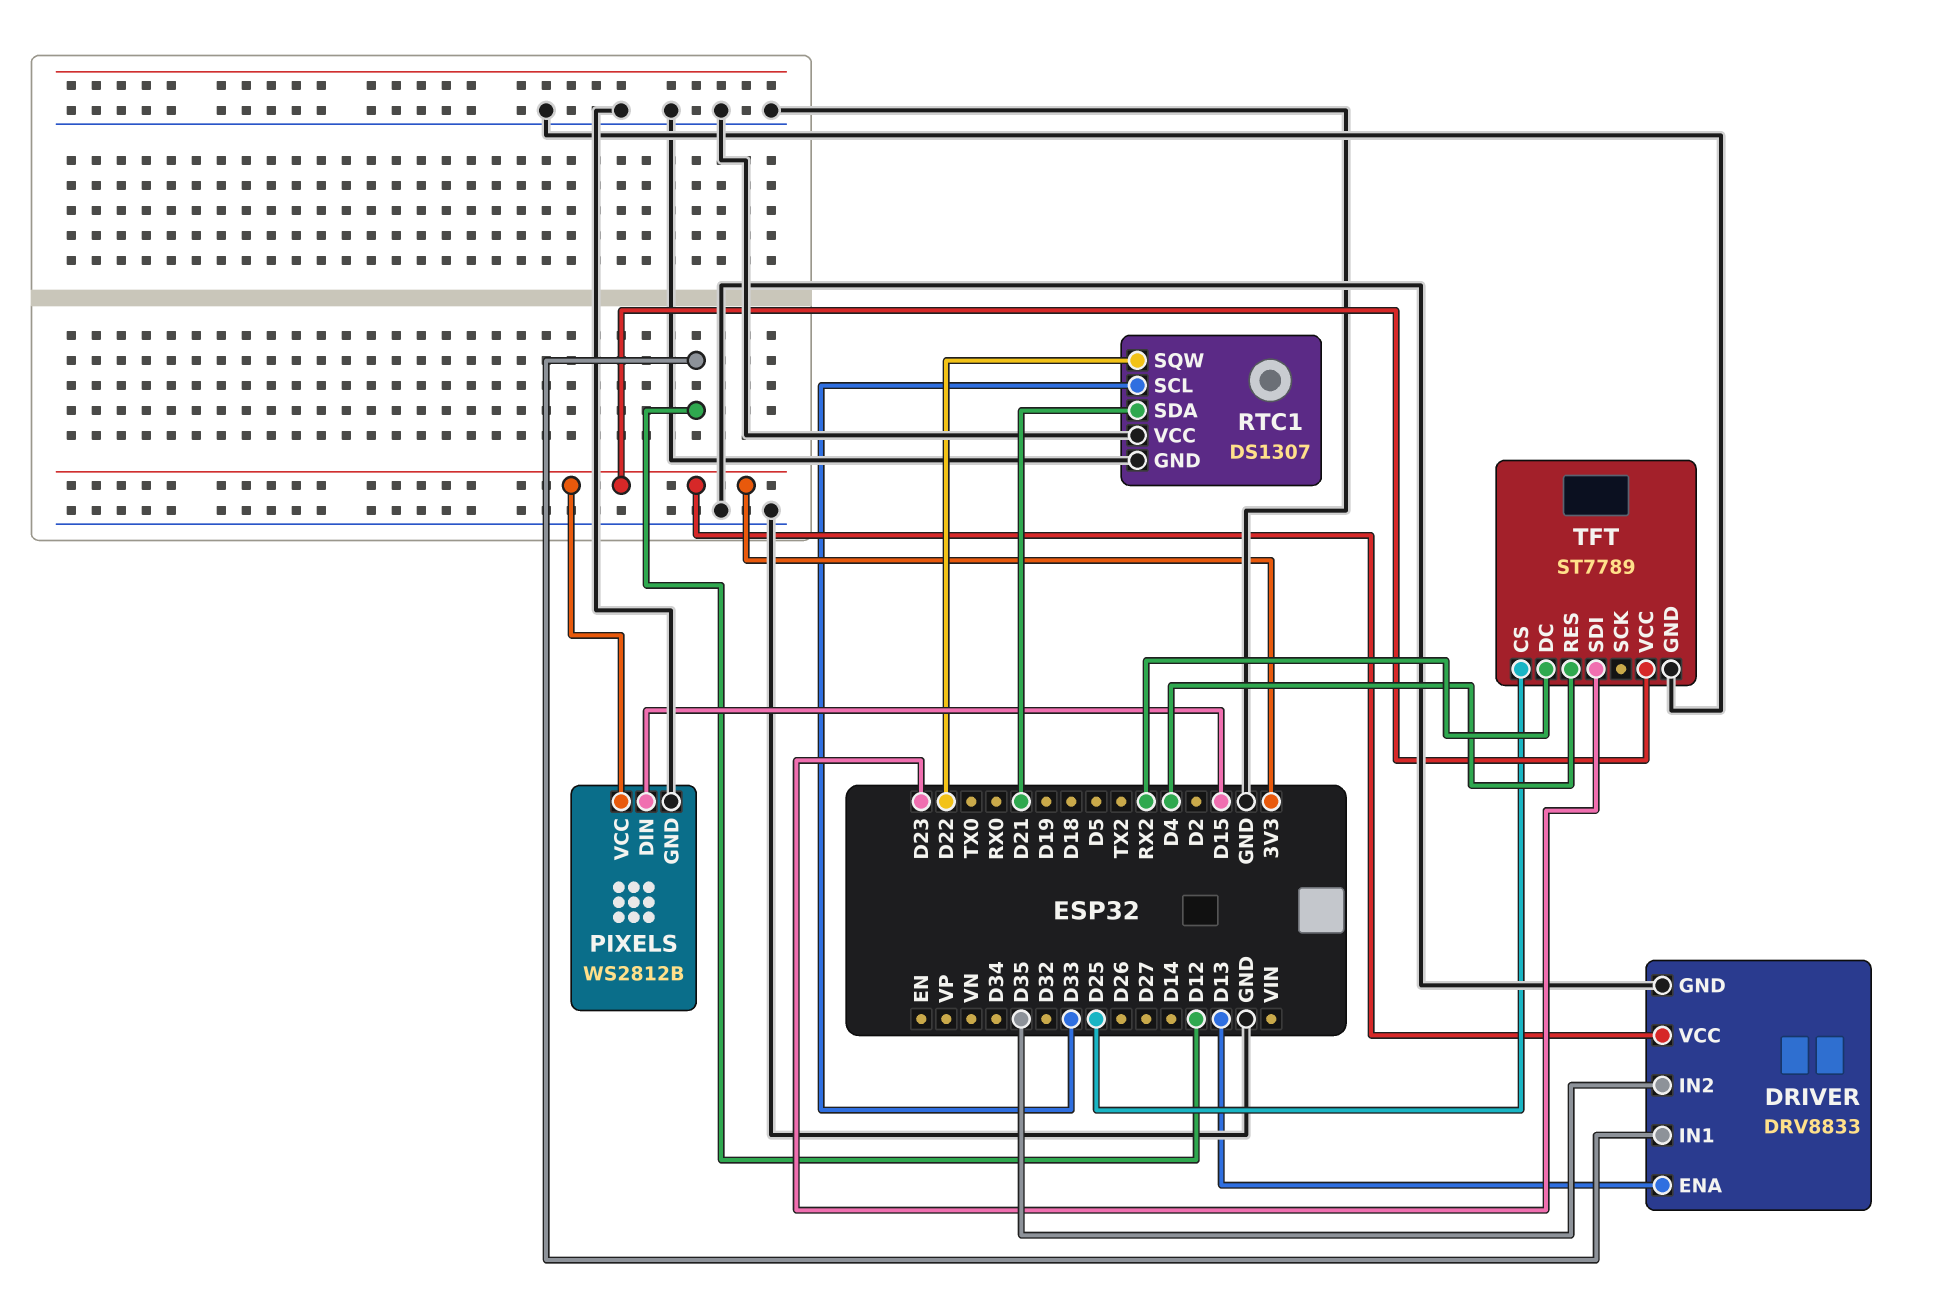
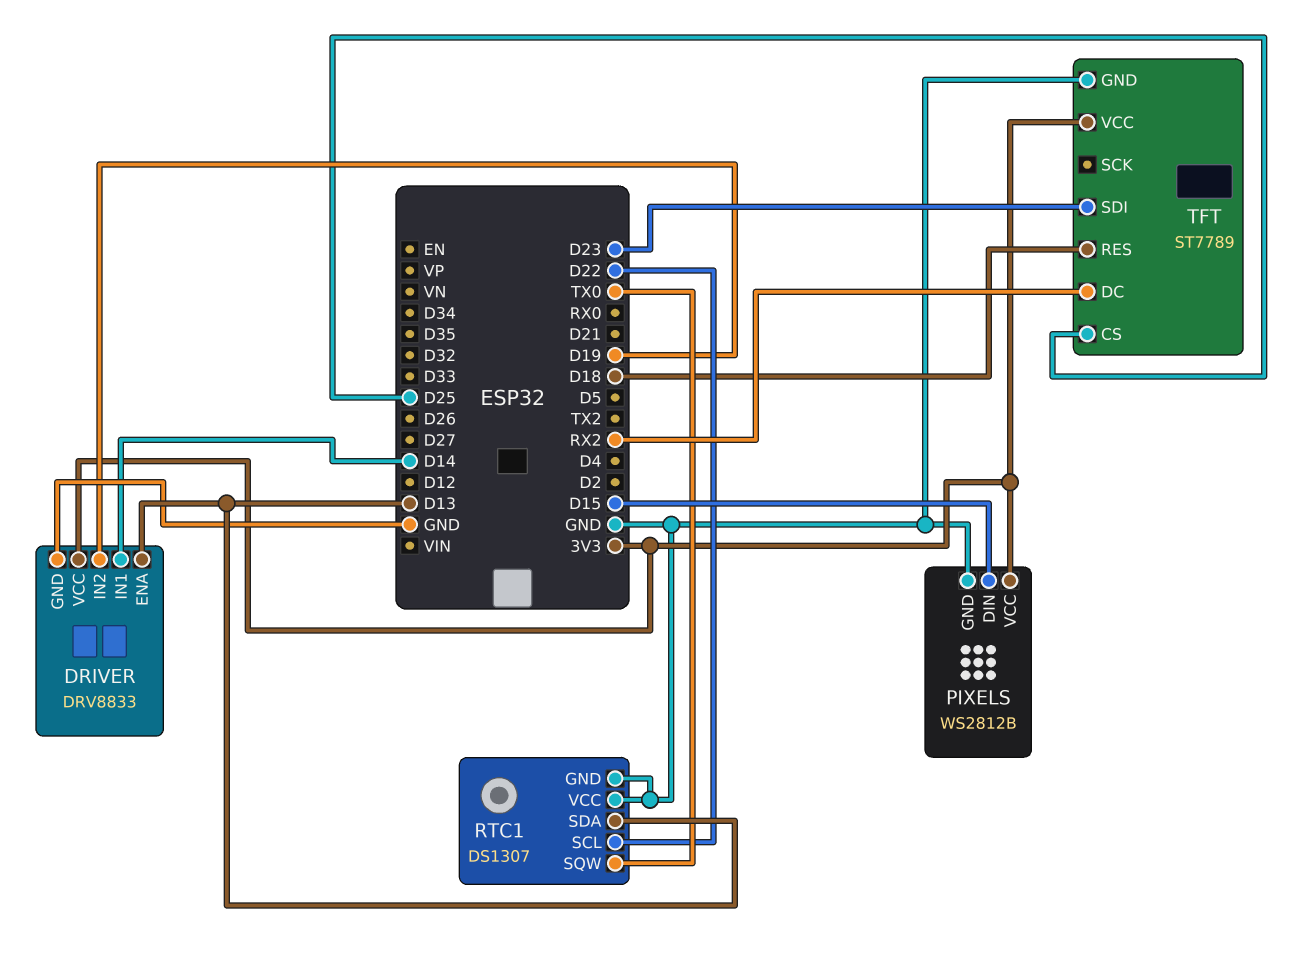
DRIVER pin IN1: D12 -> D14
DRIVER pin IN2: D35 -> D19
RTC1 pin SCL: D33 -> D22
RTC1 pin SDA: D21 -> D13
RTC1 pin SQW: D22 -> TX0
TFT pin RES: D4 -> D18

